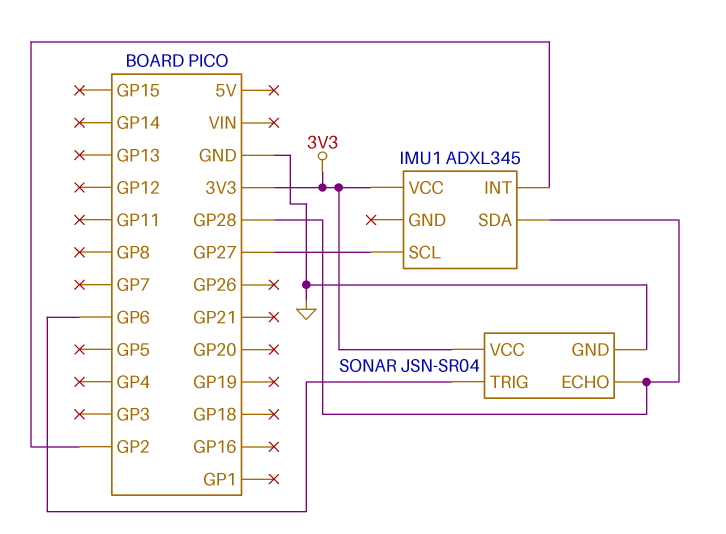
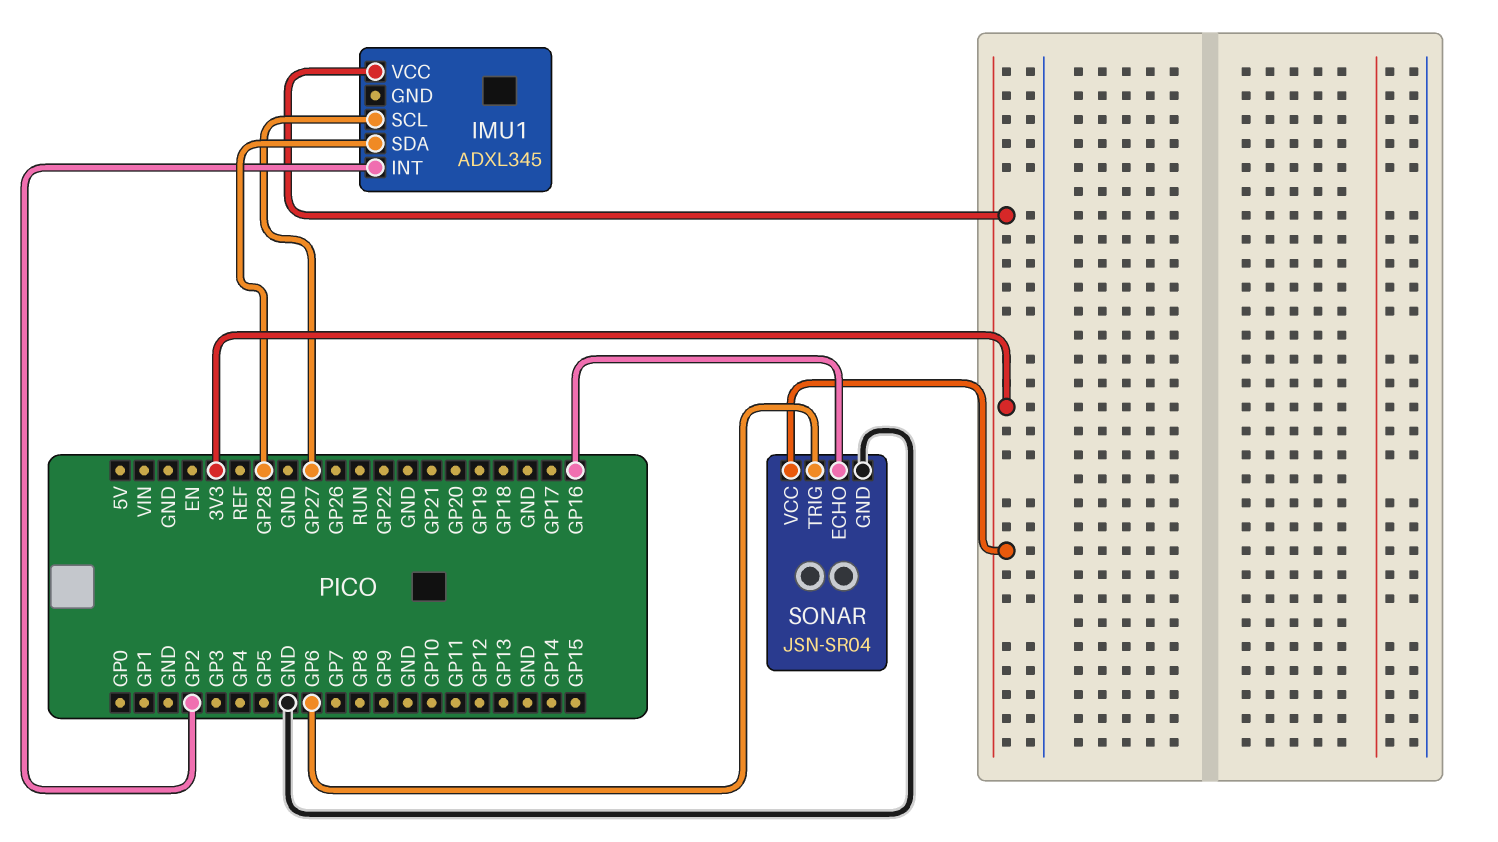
SONAR pin ECHO: GP28 -> GP16

